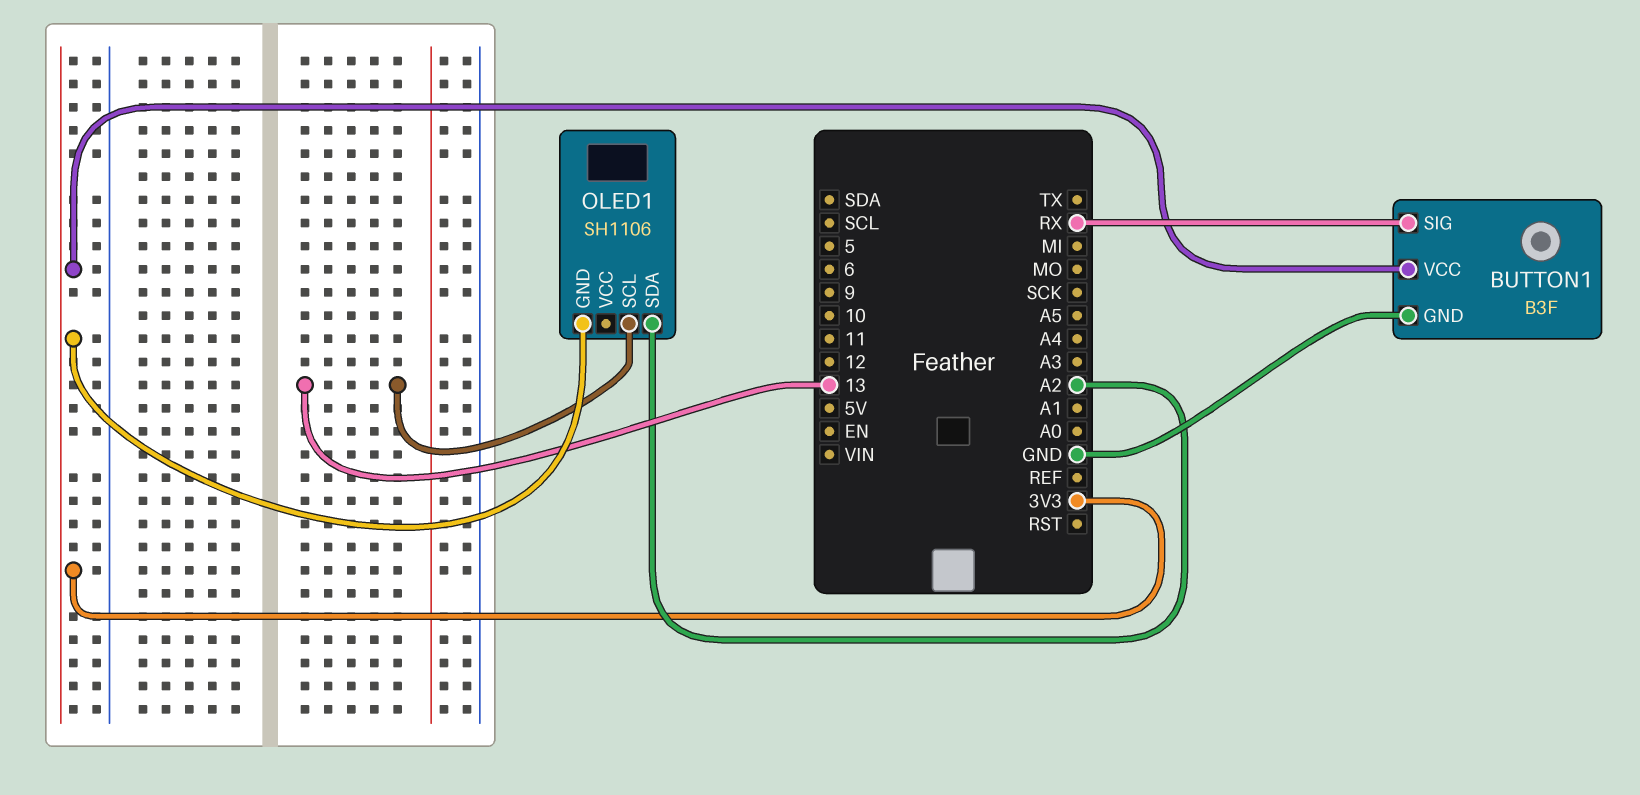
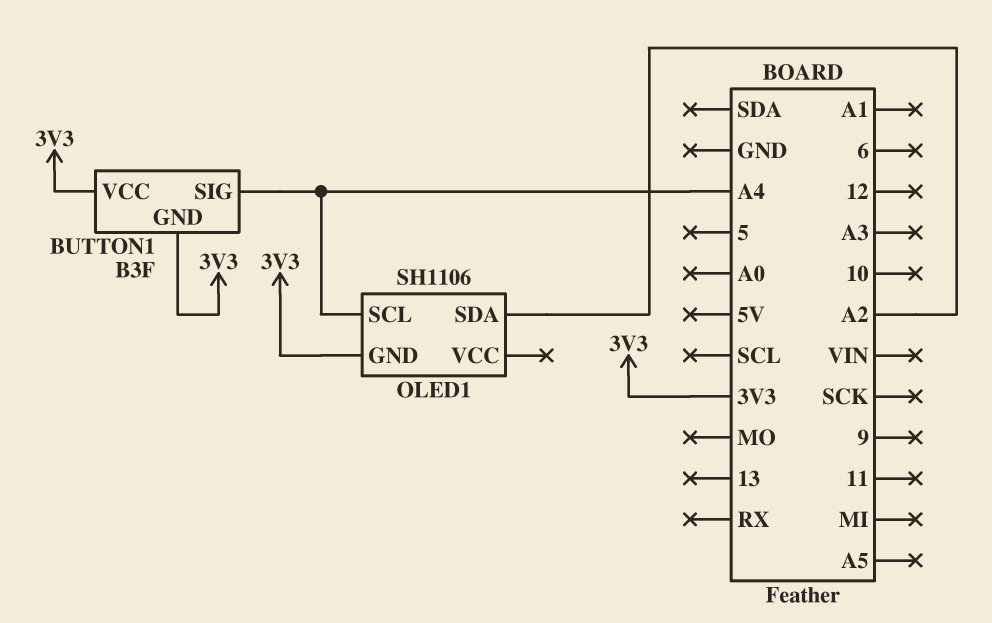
BUTTON1 pin GND: GND -> 3V3
BUTTON1 pin SIG: RX -> A4
OLED1 pin SCL: 13 -> A4

